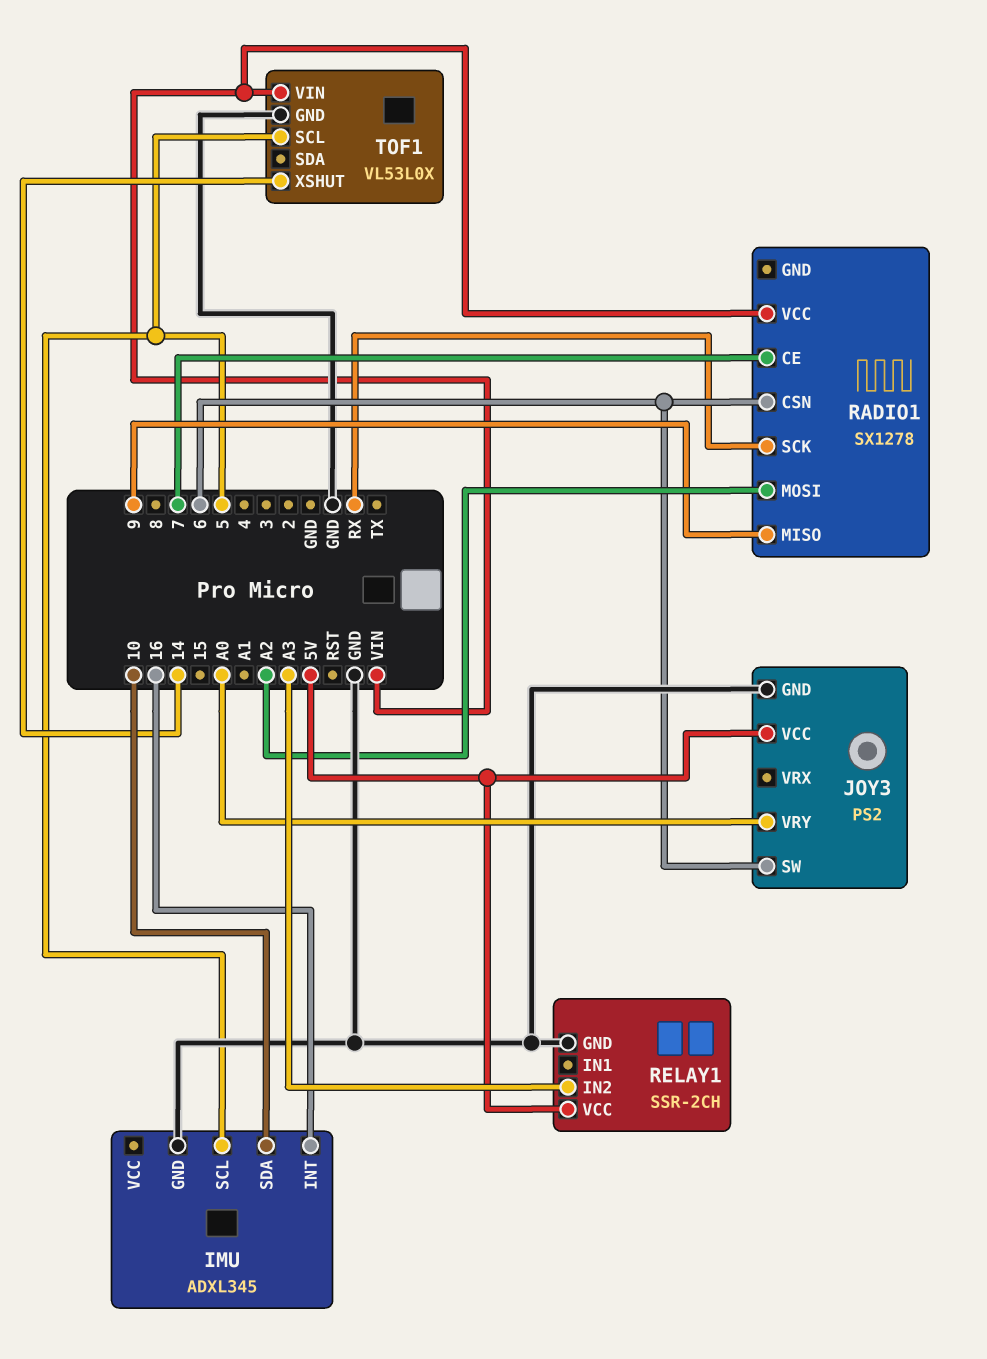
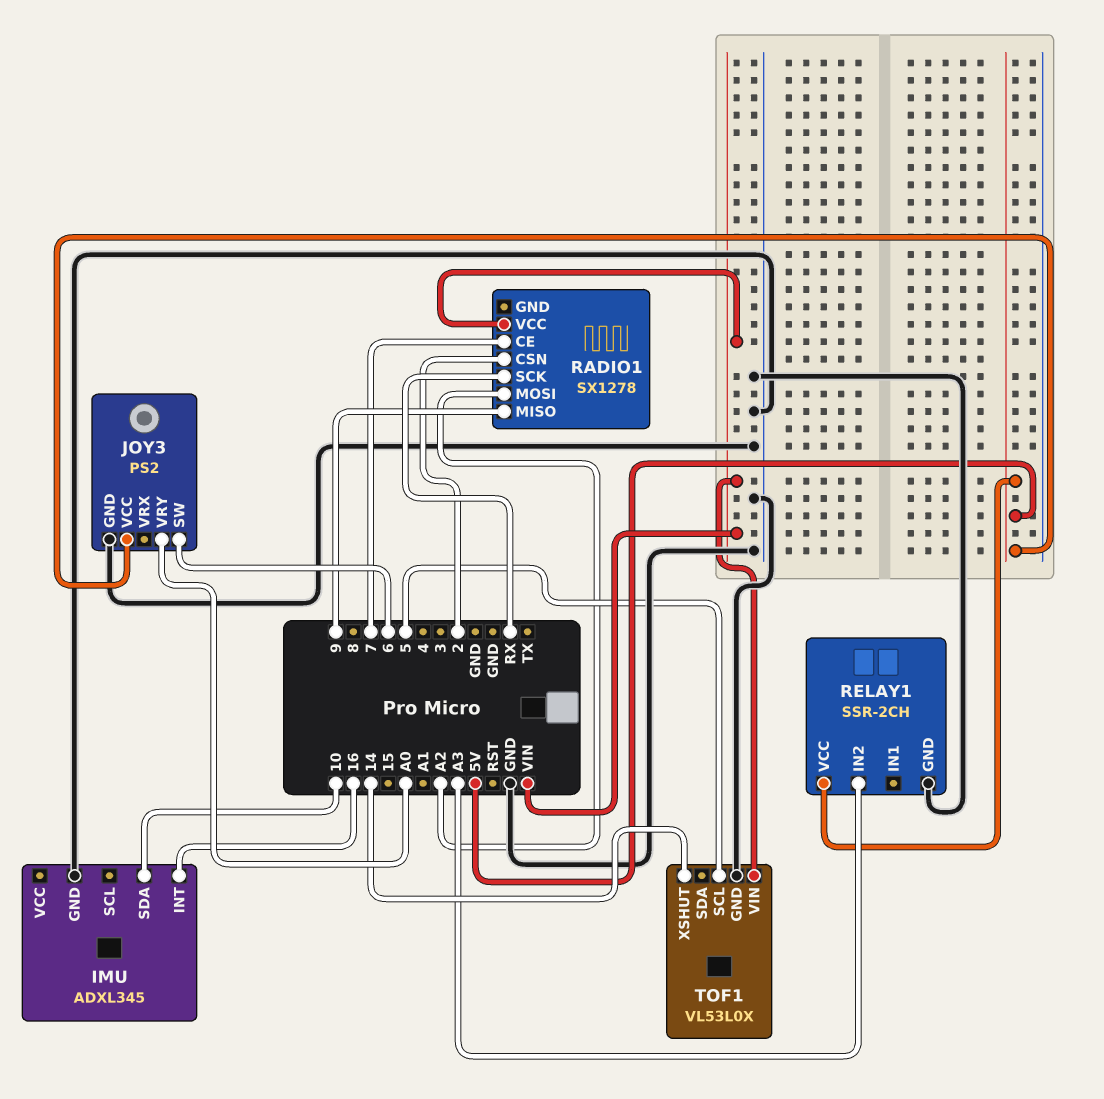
IMU pin SCL: 5 -> none
RADIO1 pin CSN: 6 -> 2

